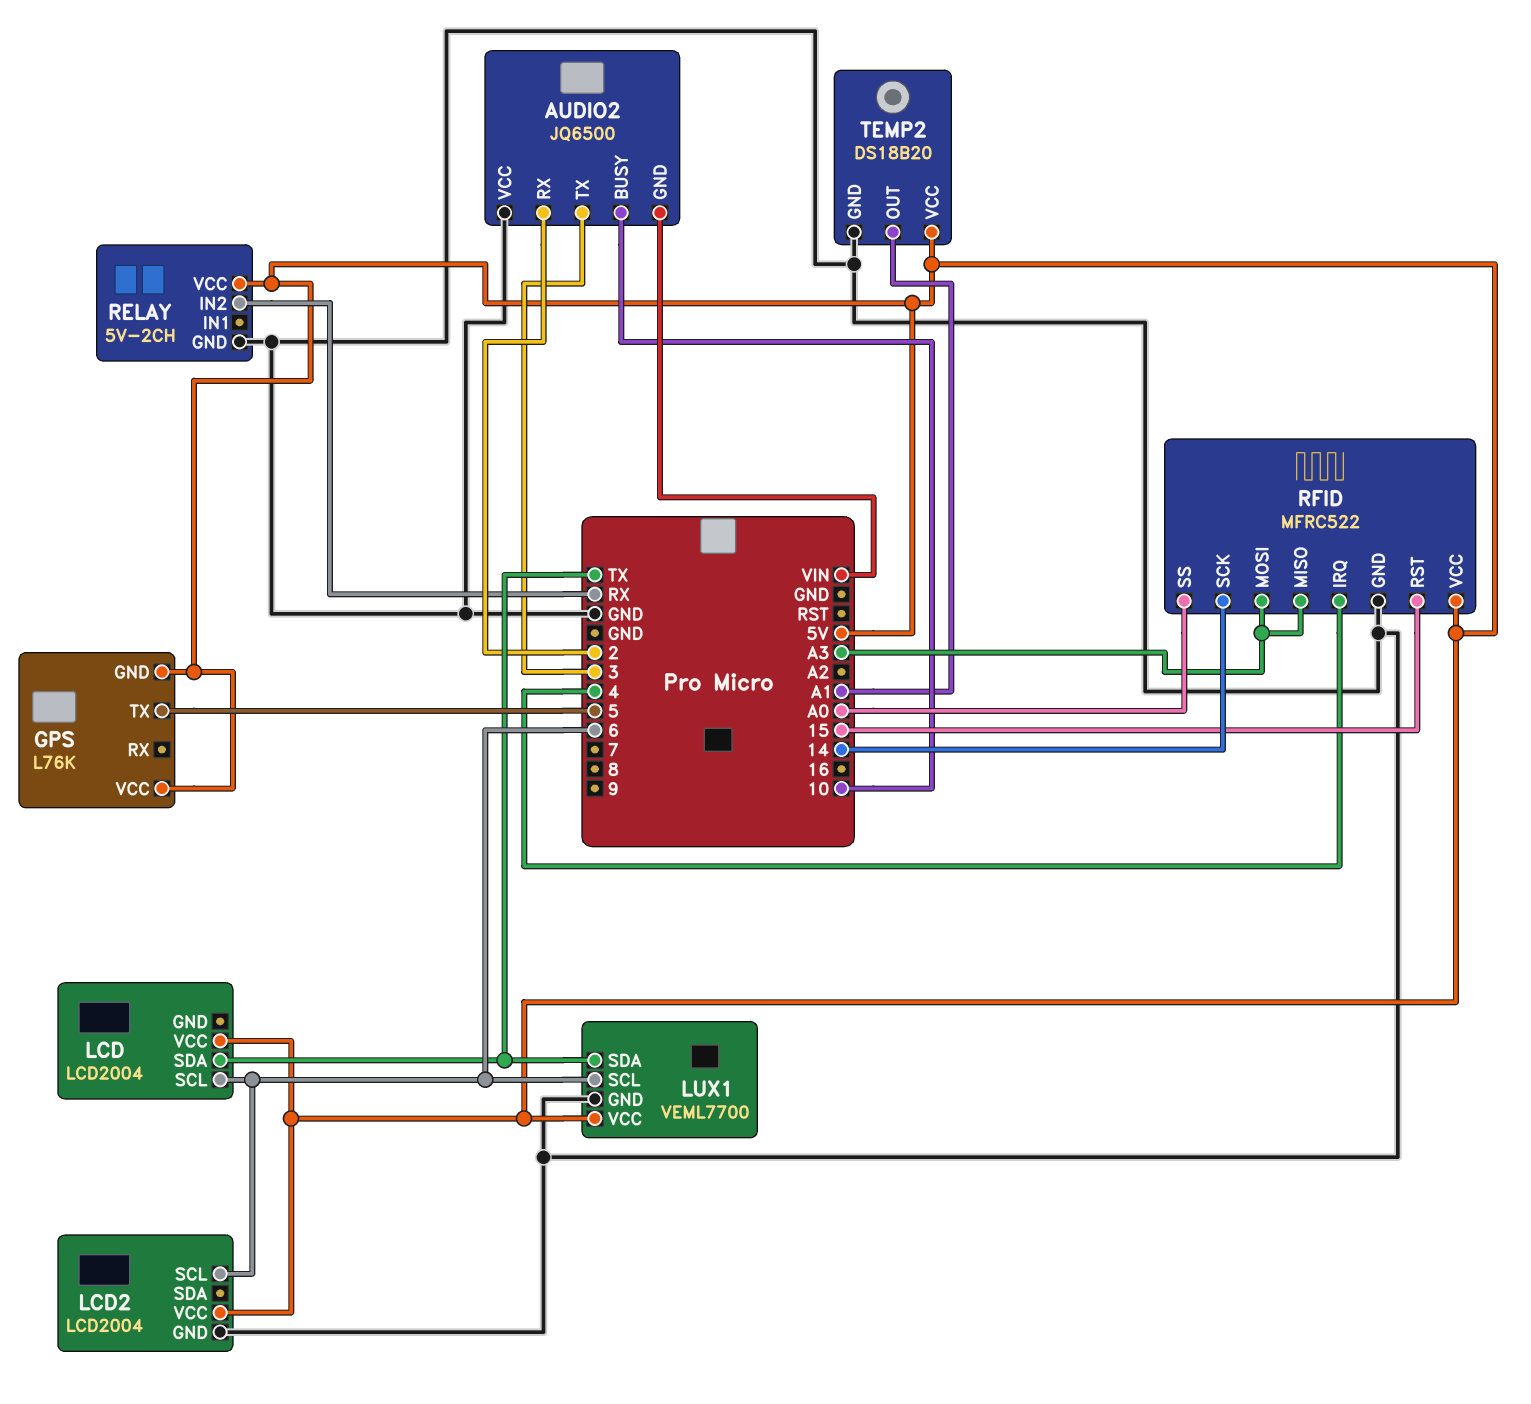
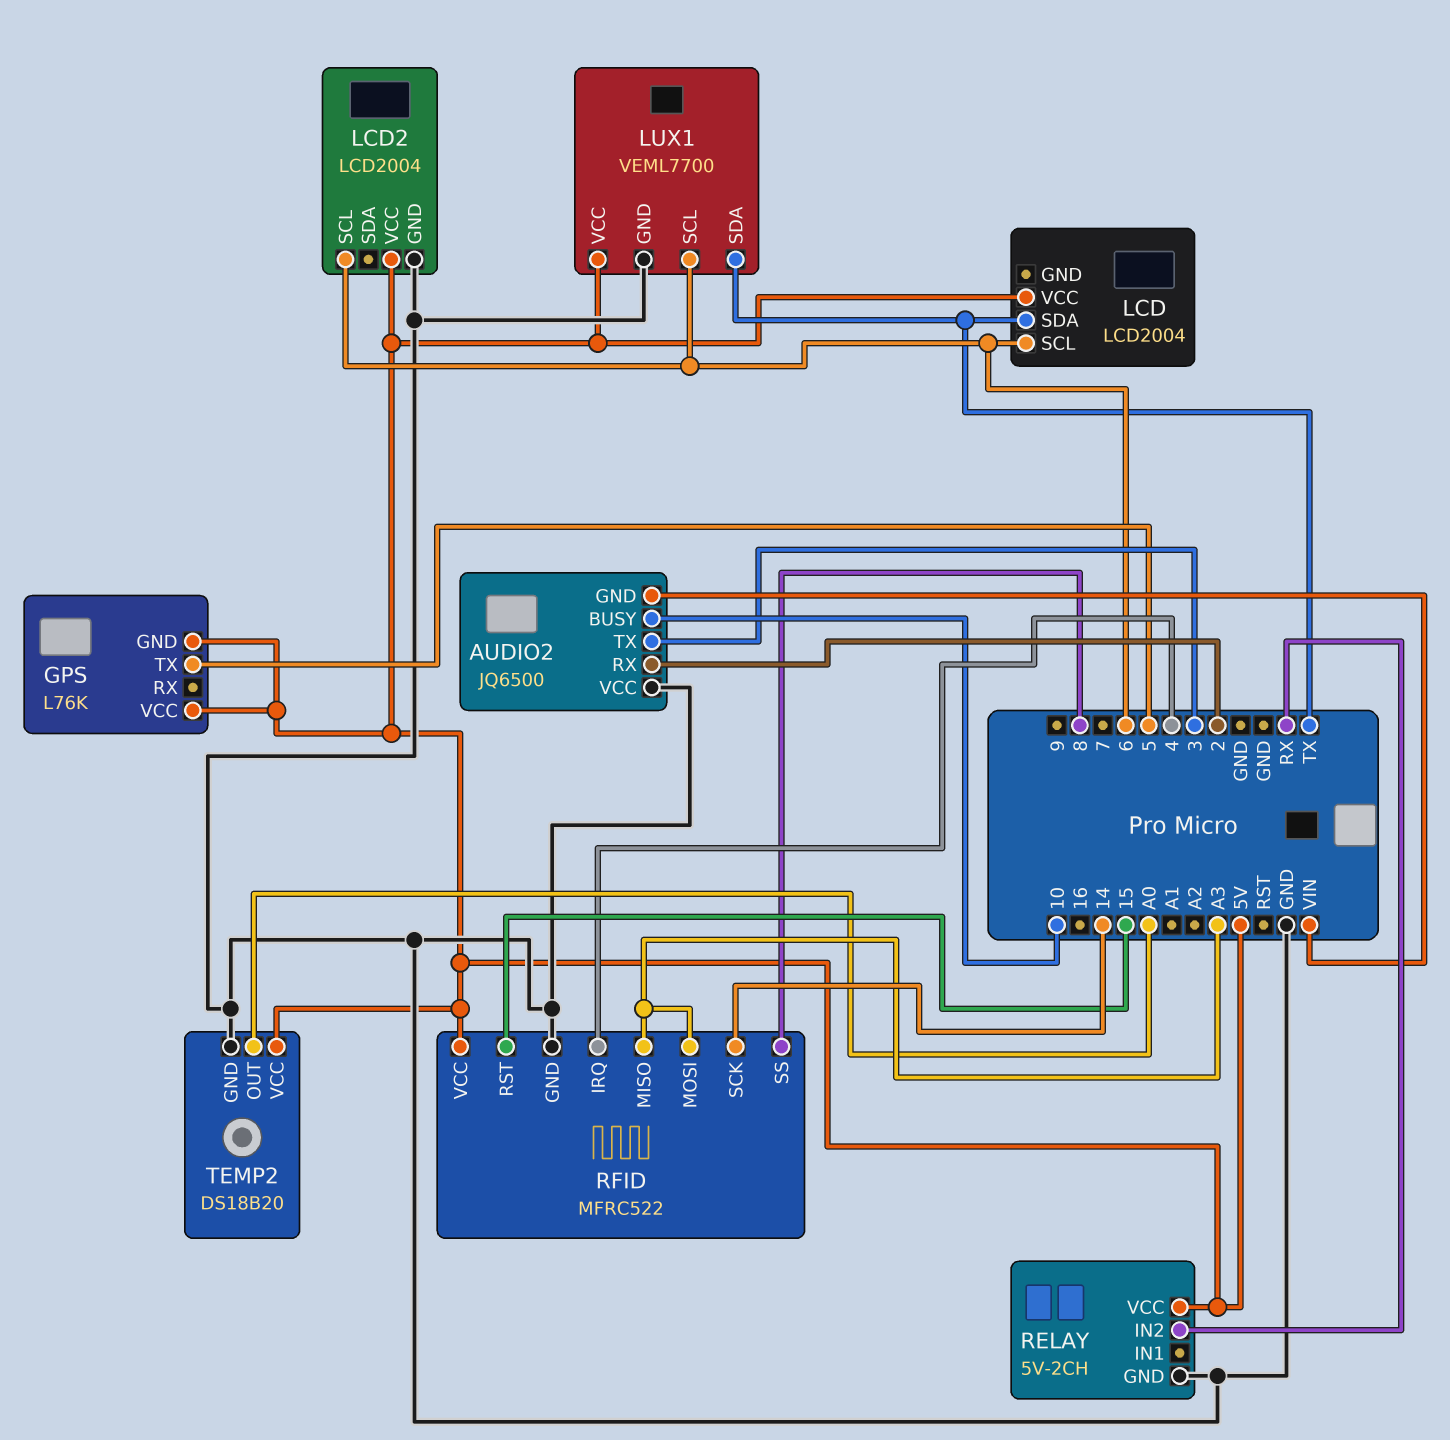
RFID pin SS: A0 -> 8
TEMP2 pin OUT: A1 -> A0

